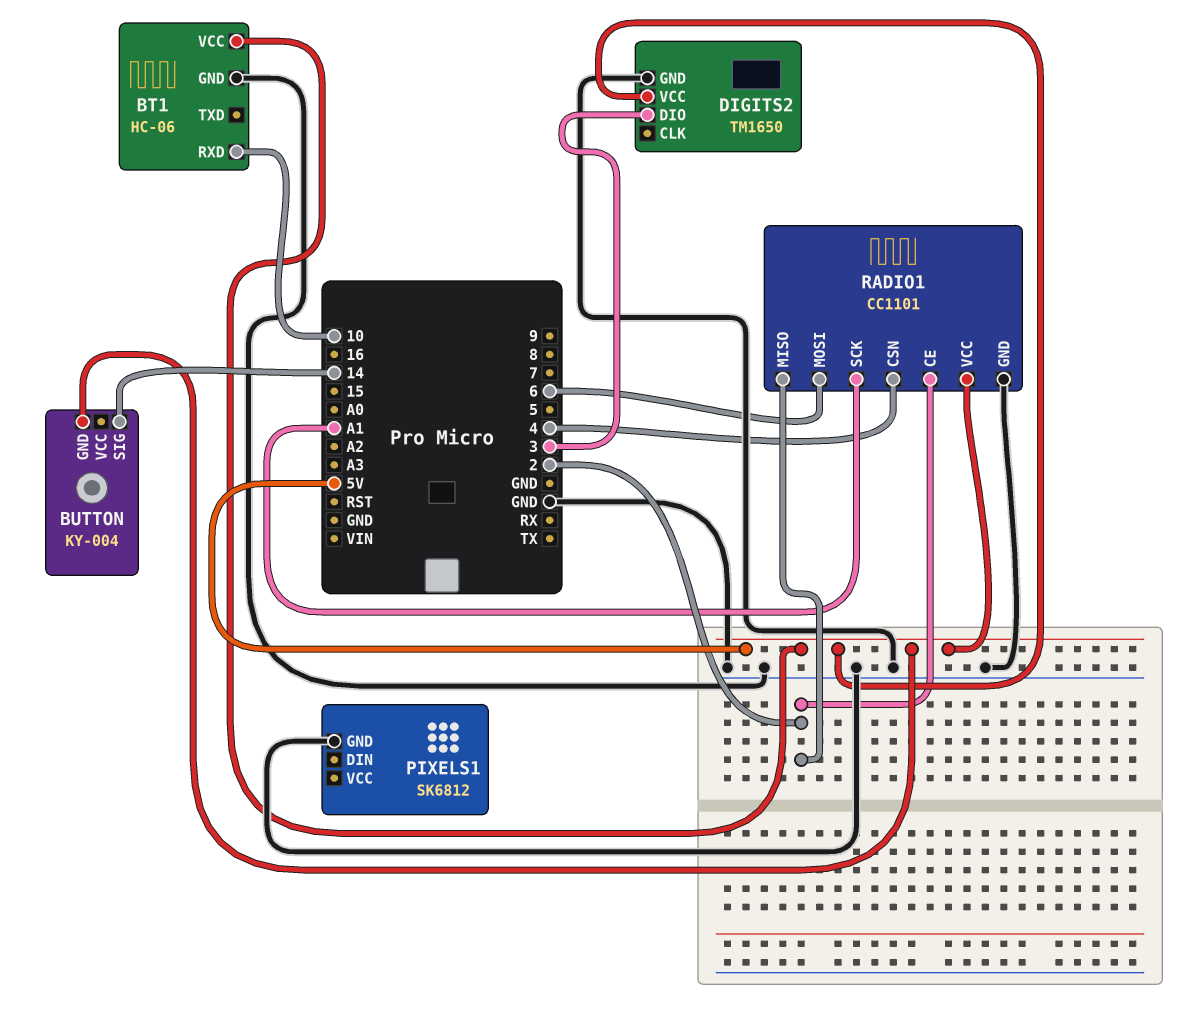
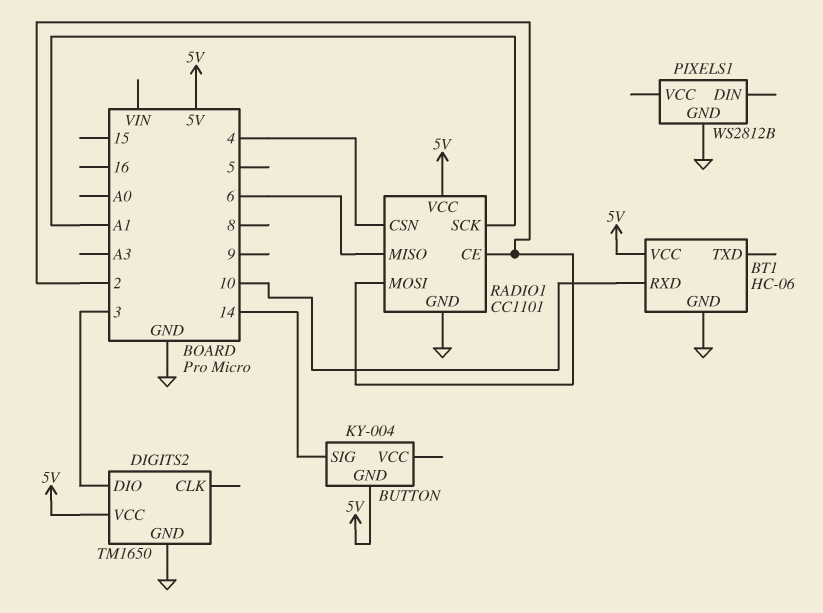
PIXELS1: SK6812 -> WS2812B
RADIO1 pin MISO: 2 -> 6
RADIO1 pin MOSI: 6 -> 2

